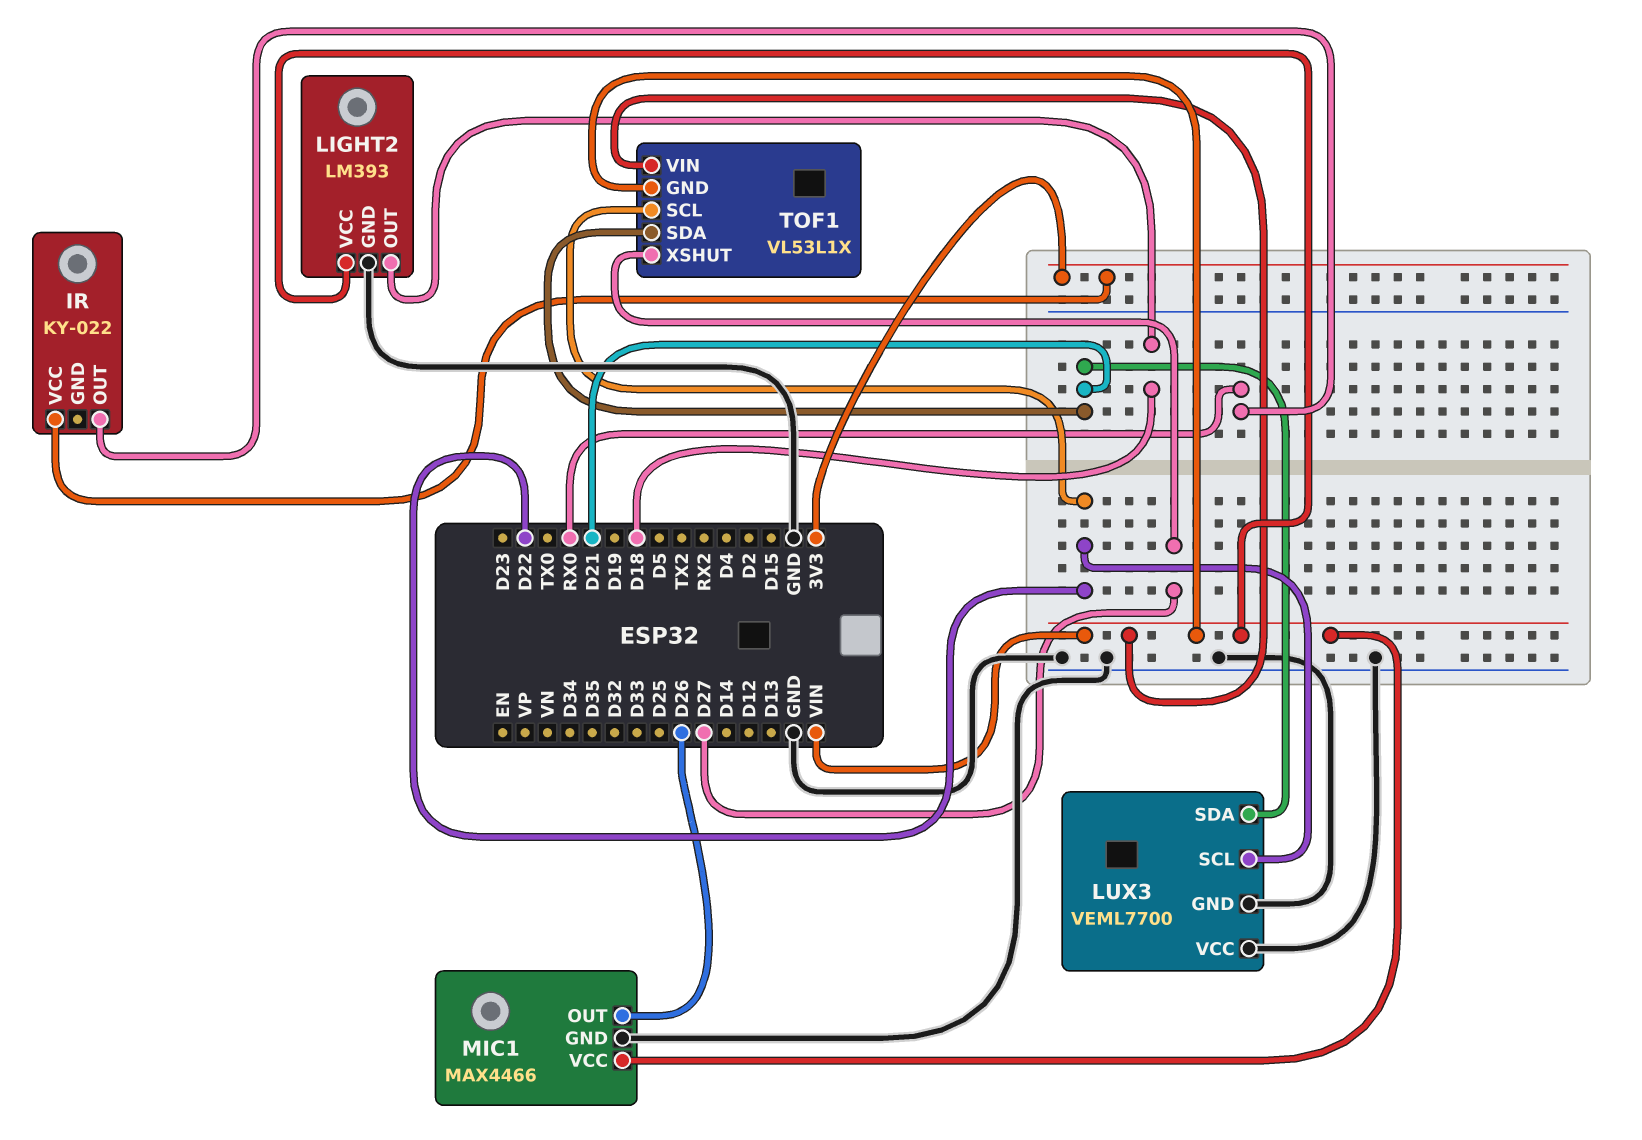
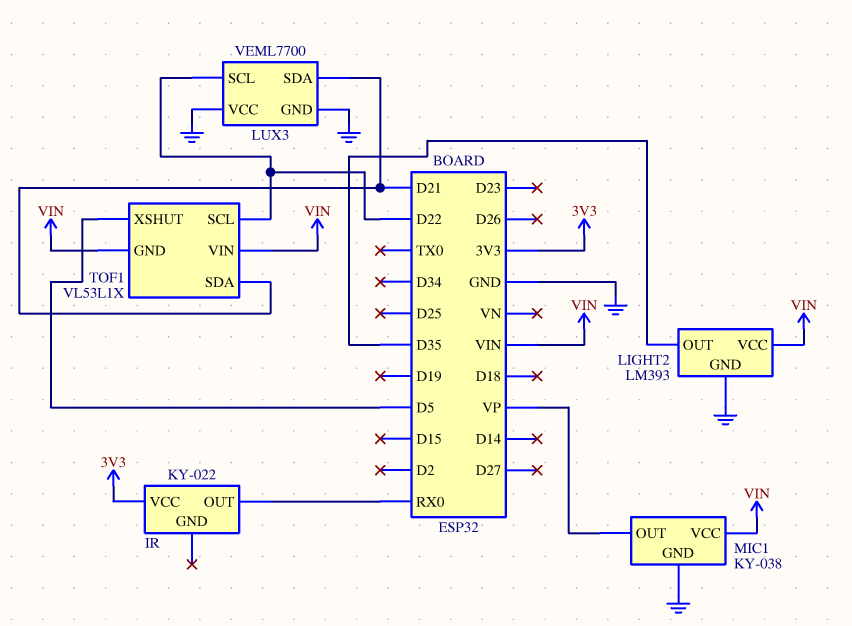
LIGHT2 pin OUT: D18 -> D35
MIC1: MAX4466 -> KY-038
MIC1 pin OUT: D26 -> VP
TOF1 pin XSHUT: D27 -> D5

